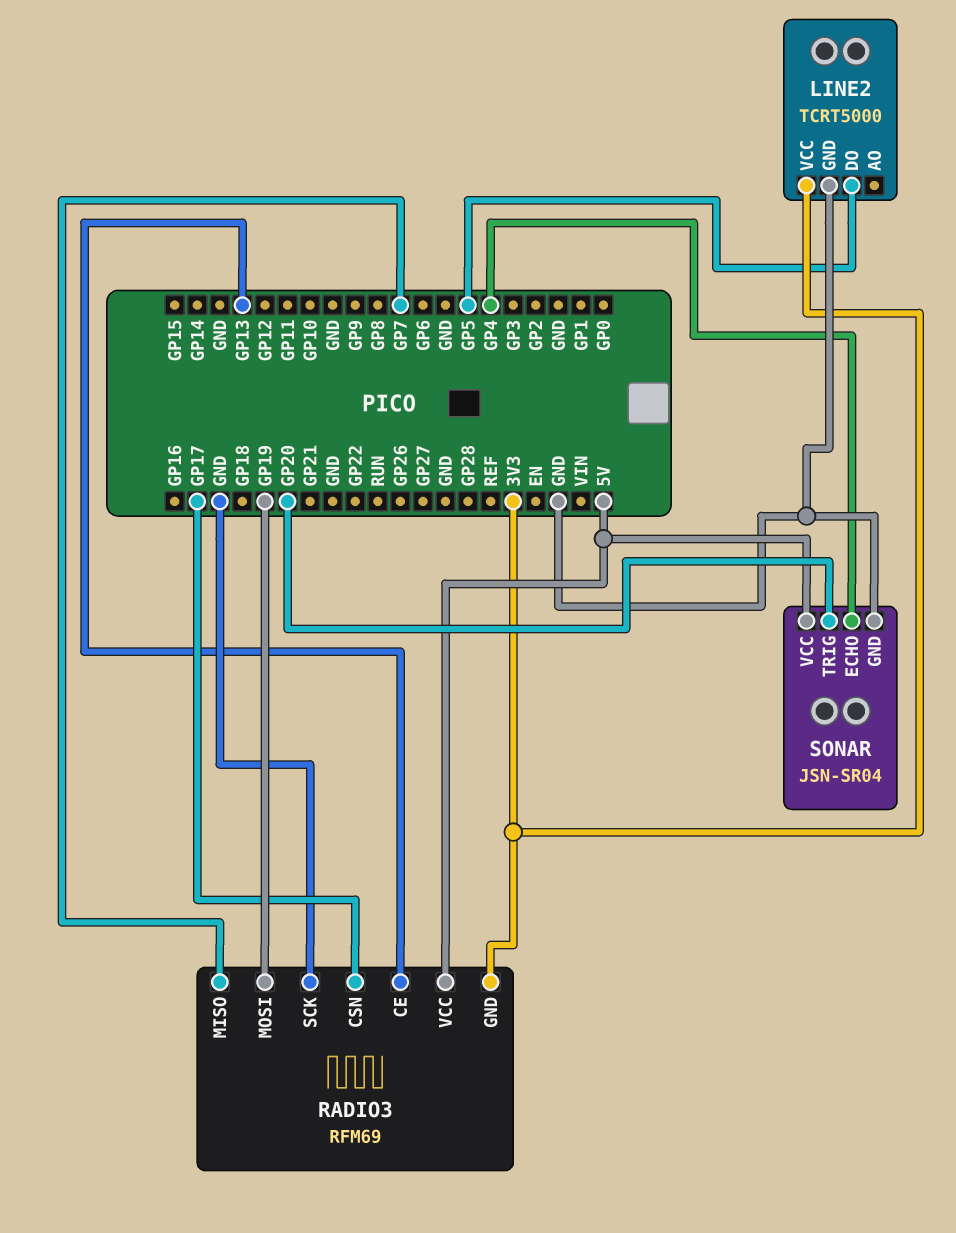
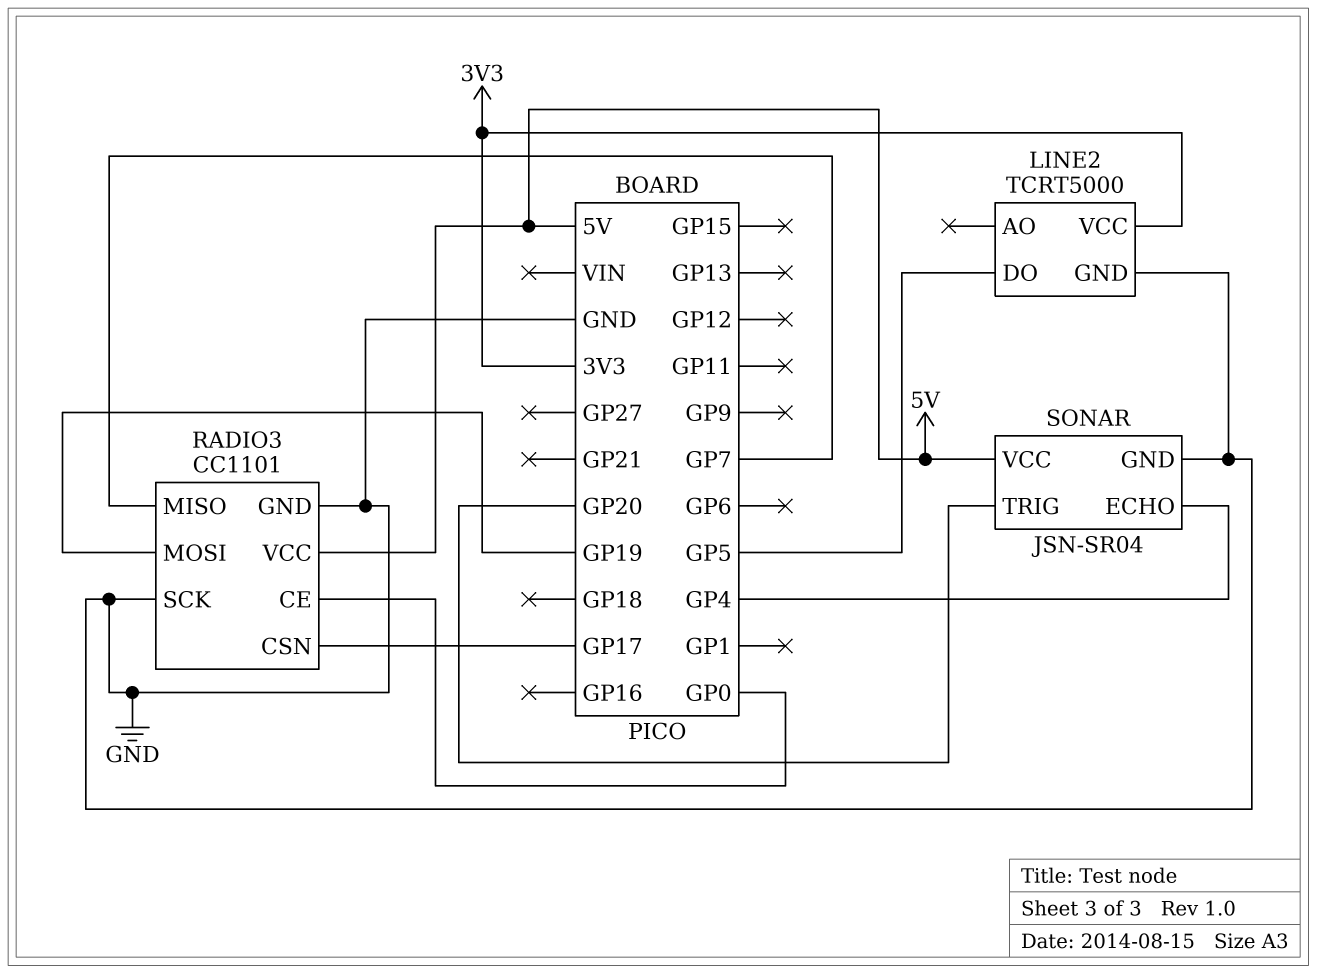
RADIO3: RFM69 -> CC1101
RADIO3 pin CE: GP13 -> GP0
RADIO3 pin GND: 3V3 -> GND

